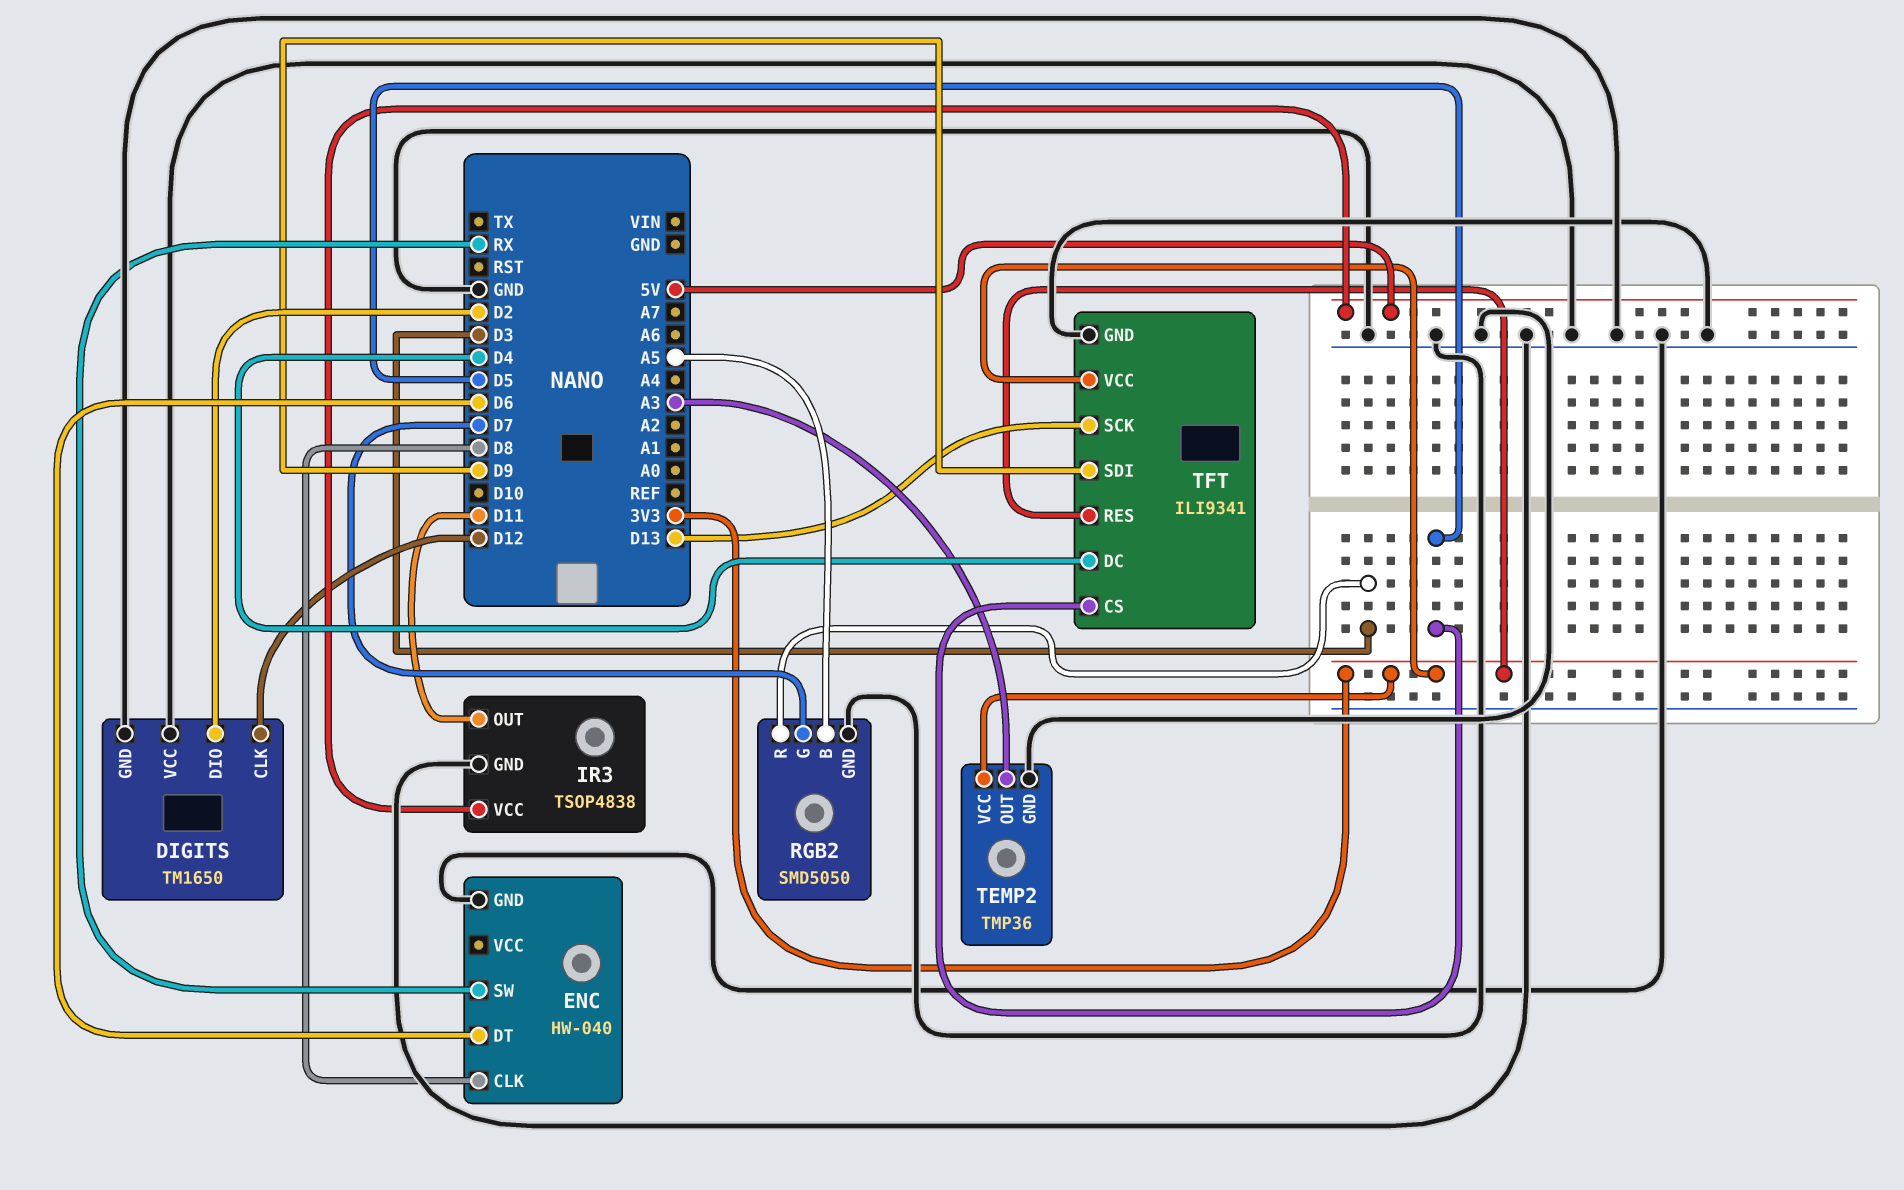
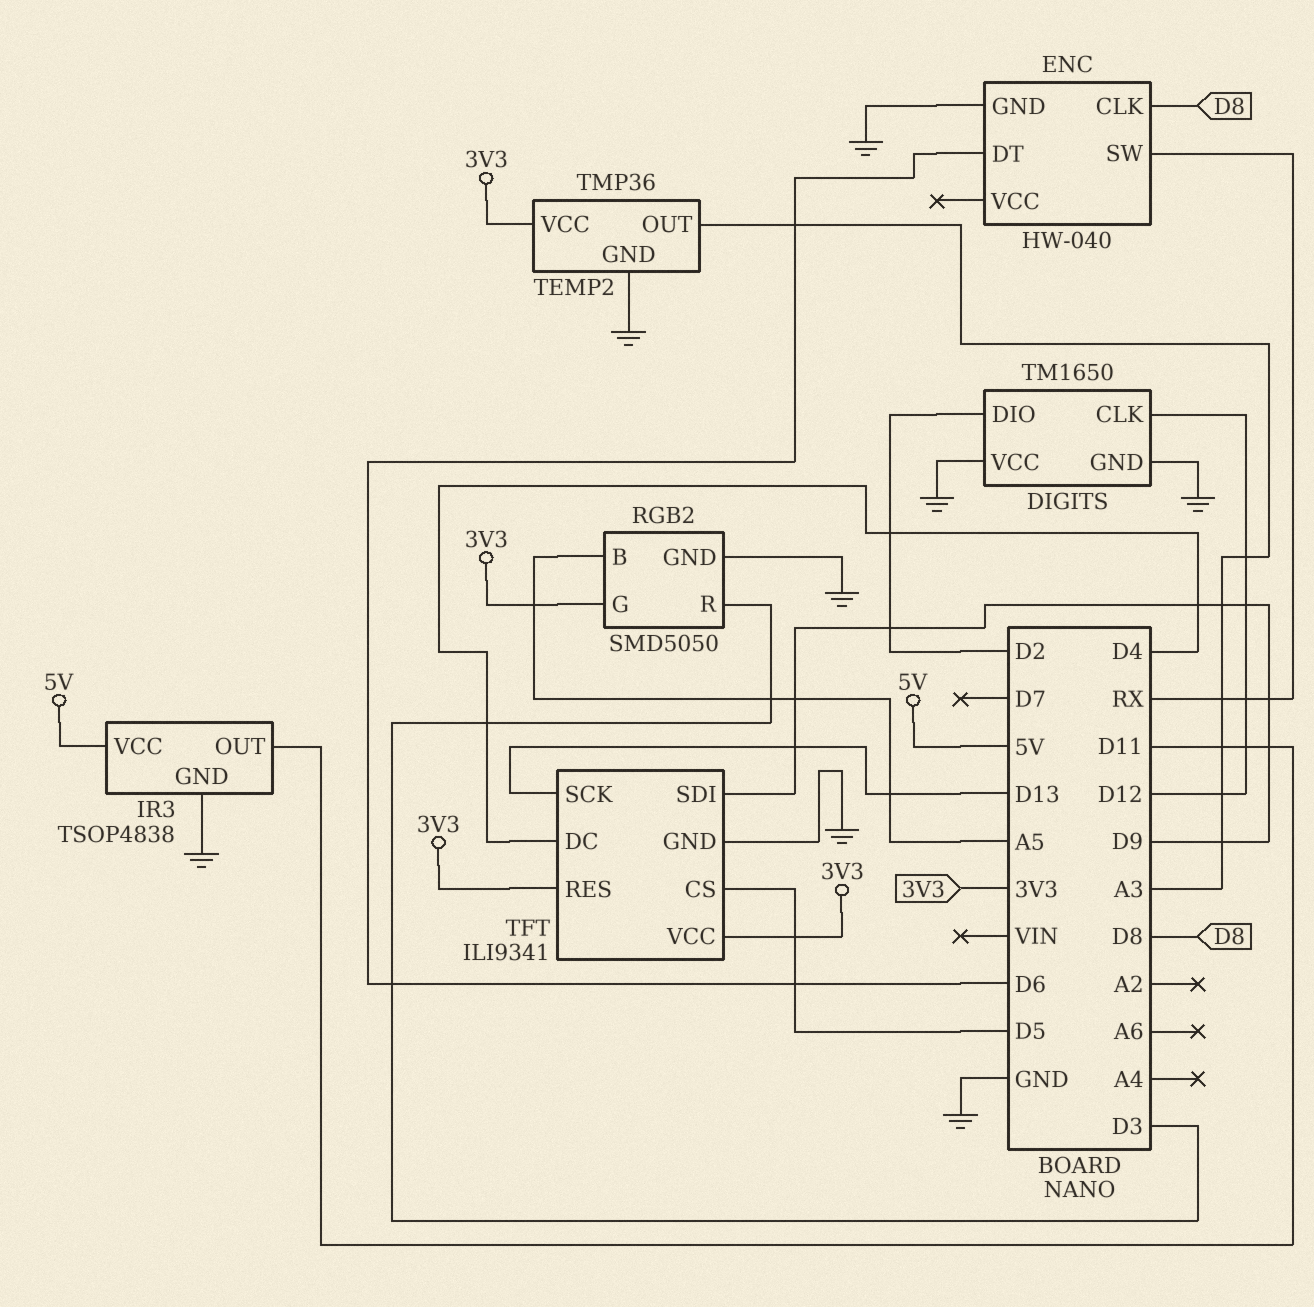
RGB2 pin G: D7 -> 3V3

